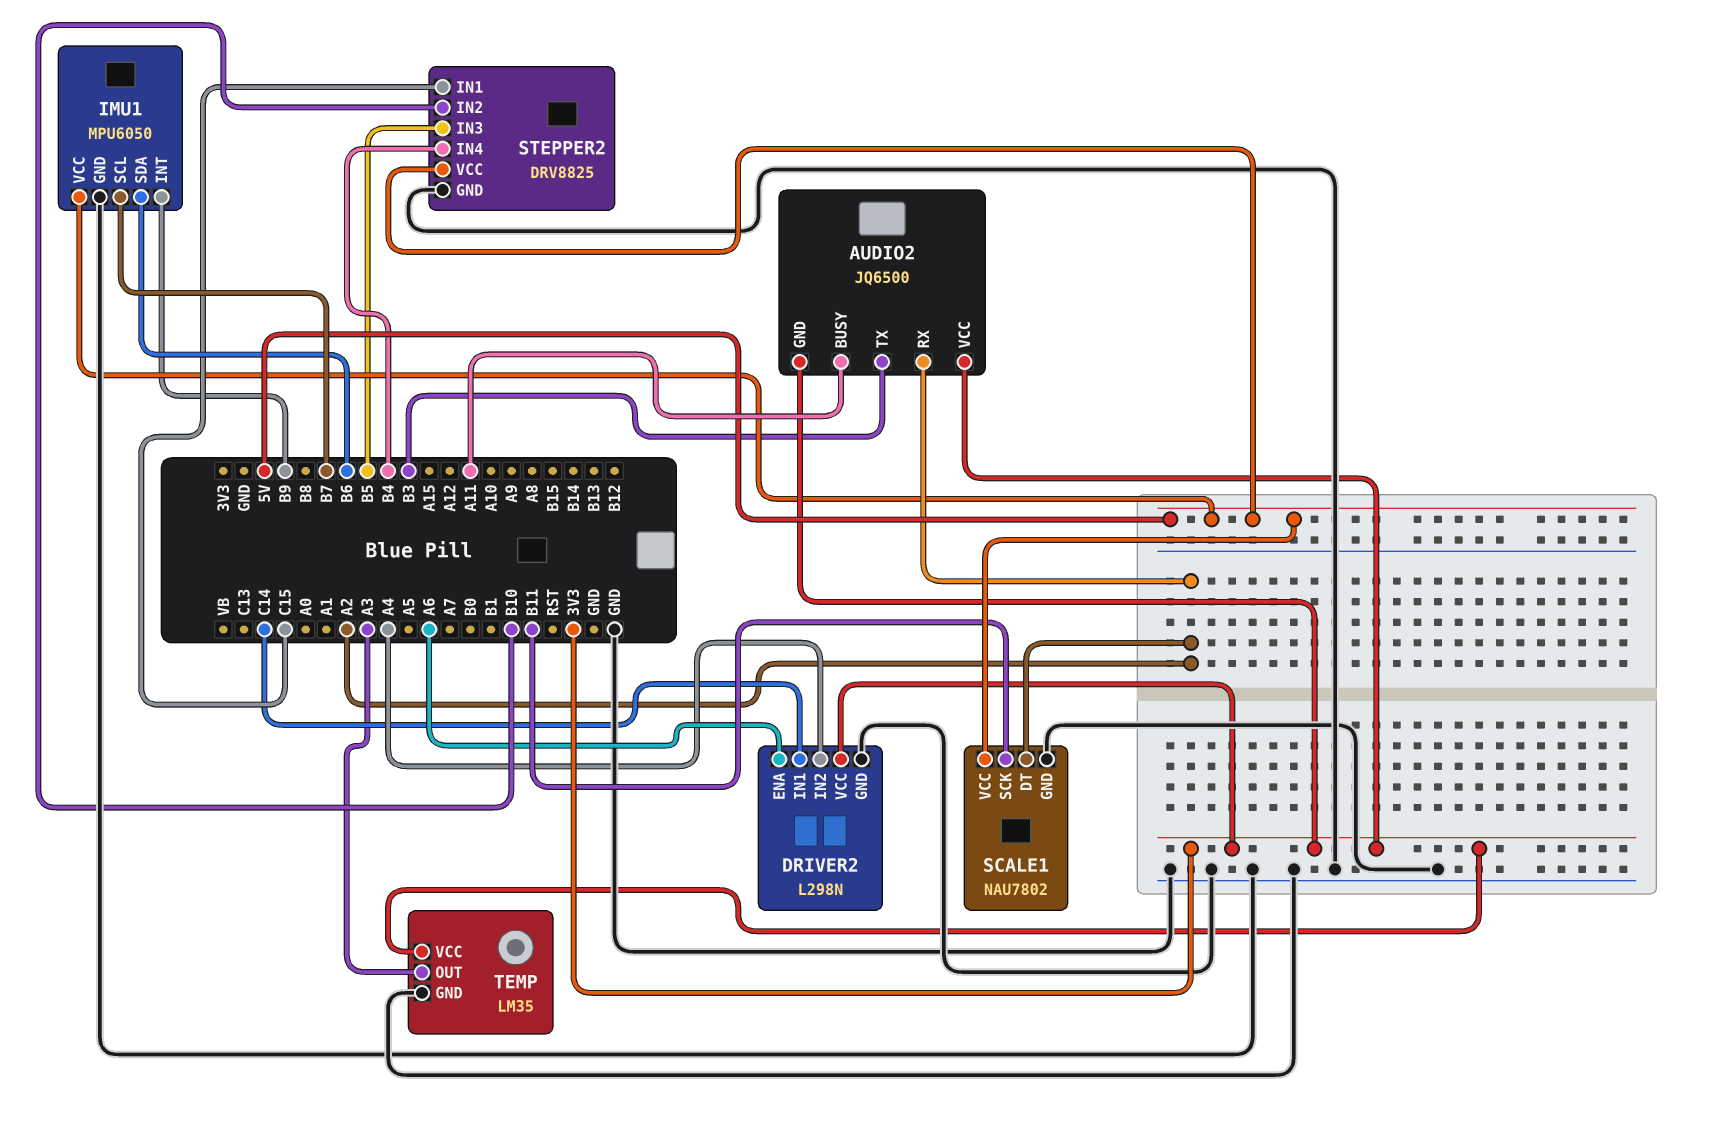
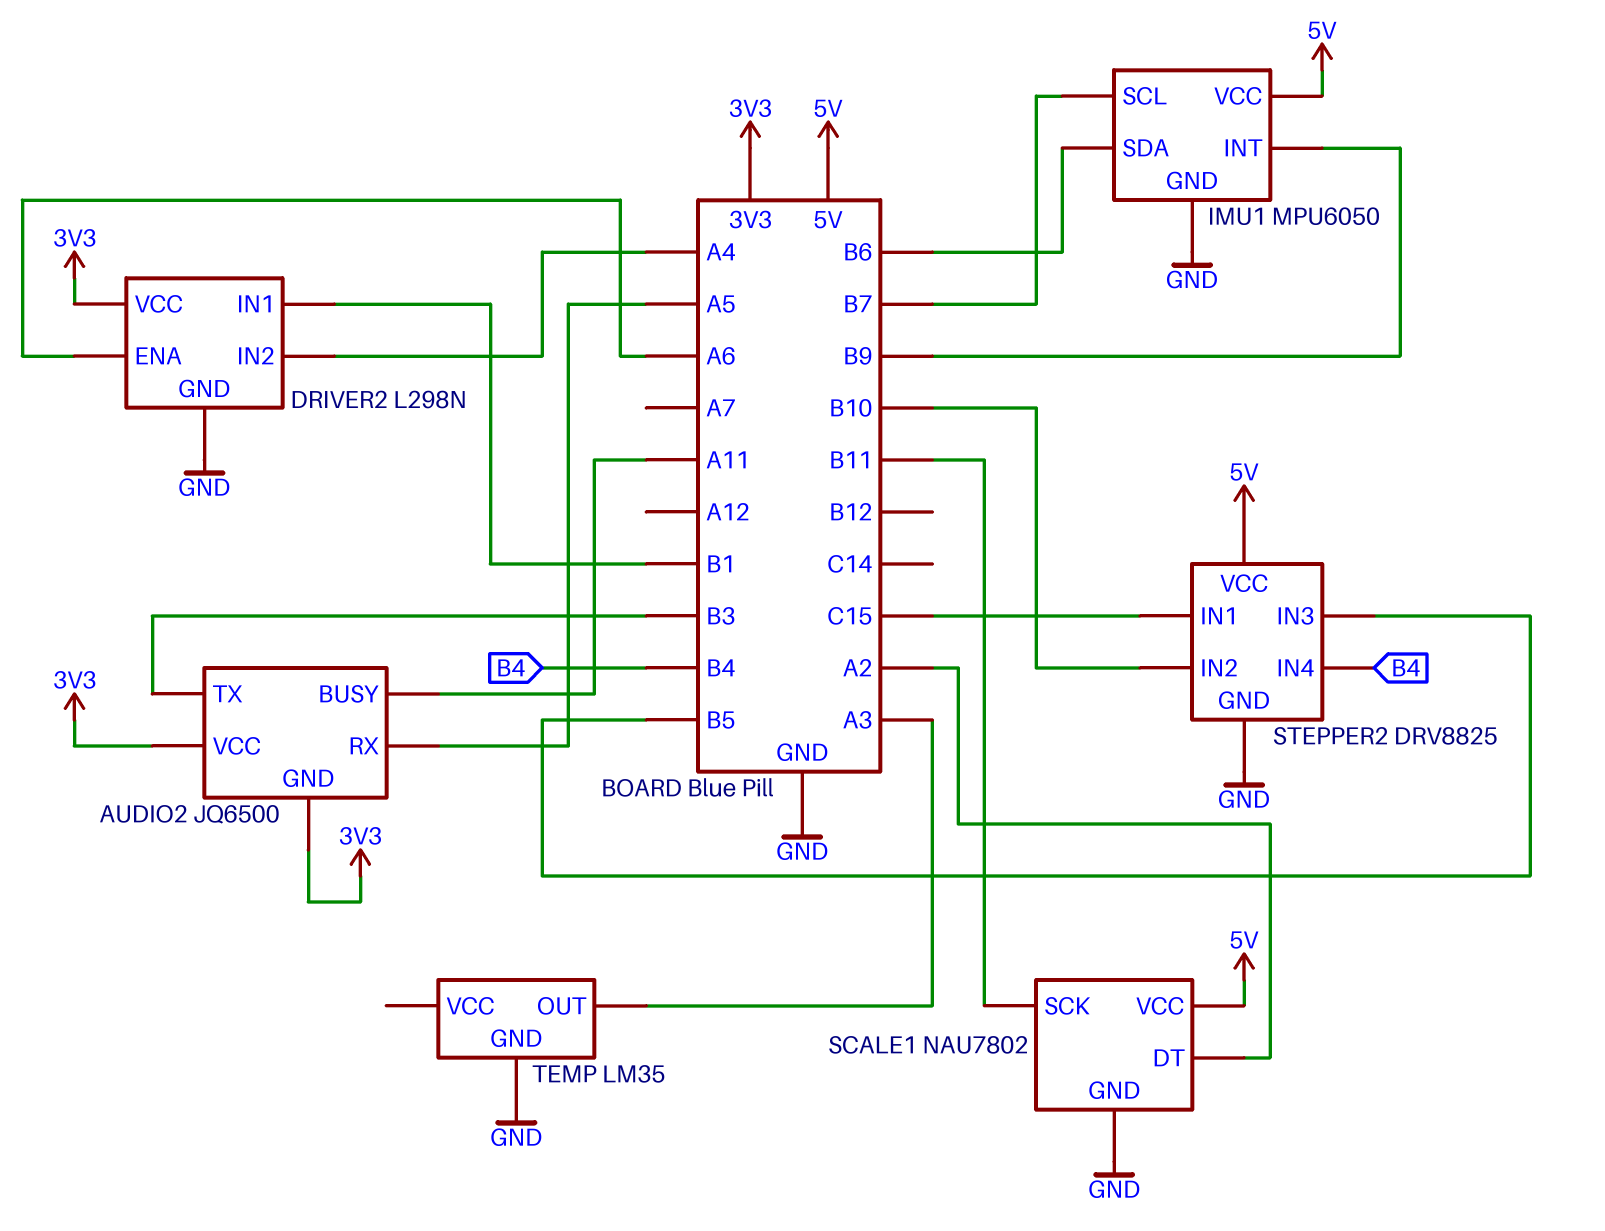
AUDIO2 pin RX: A2 -> A5
DRIVER2 pin IN1: C14 -> B1
TEMP pin VCC: 3V3 -> none

